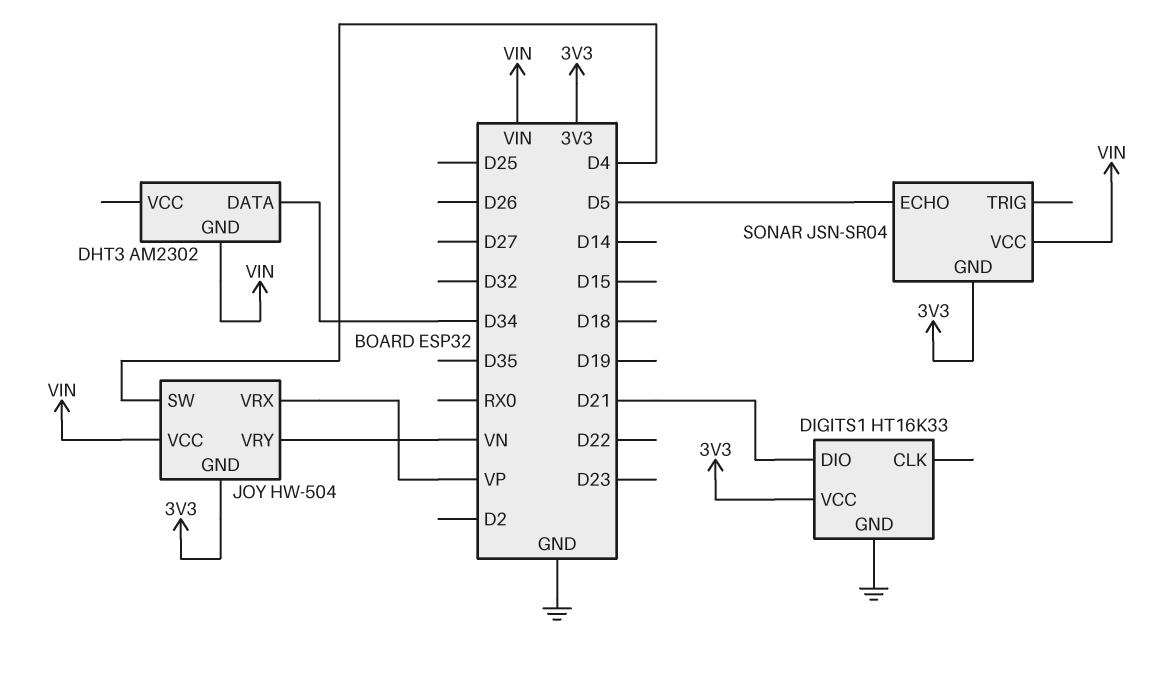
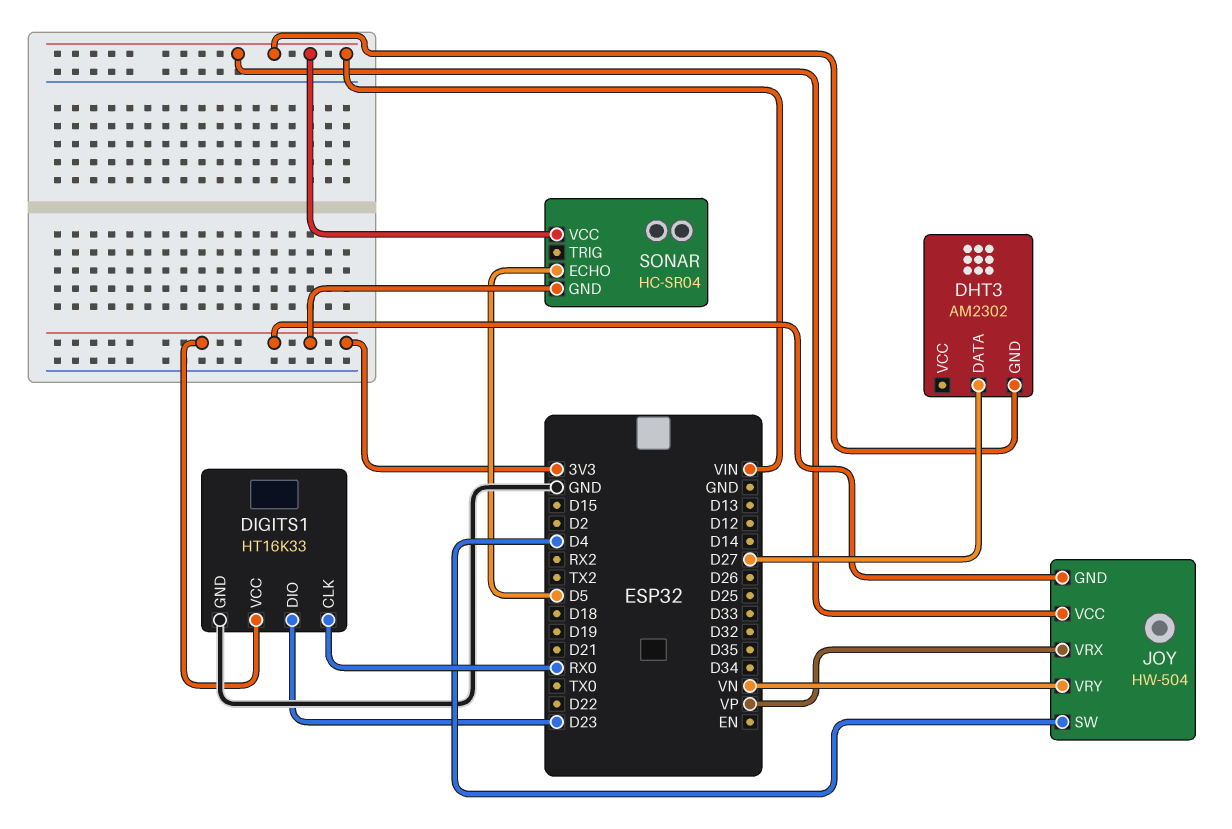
DHT3 pin DATA: D34 -> D27
DIGITS1 pin CLK: none -> RX0
DIGITS1 pin DIO: D21 -> D23
SONAR: JSN-SR04 -> HC-SR04

